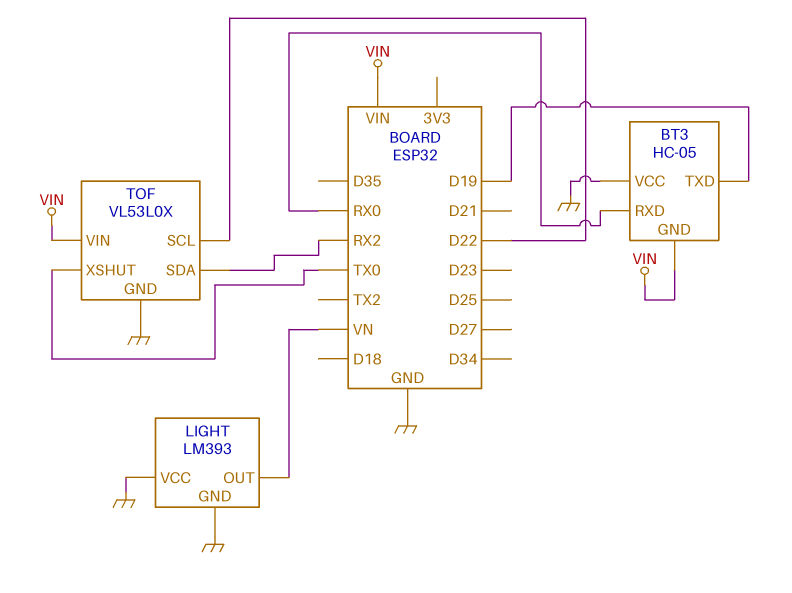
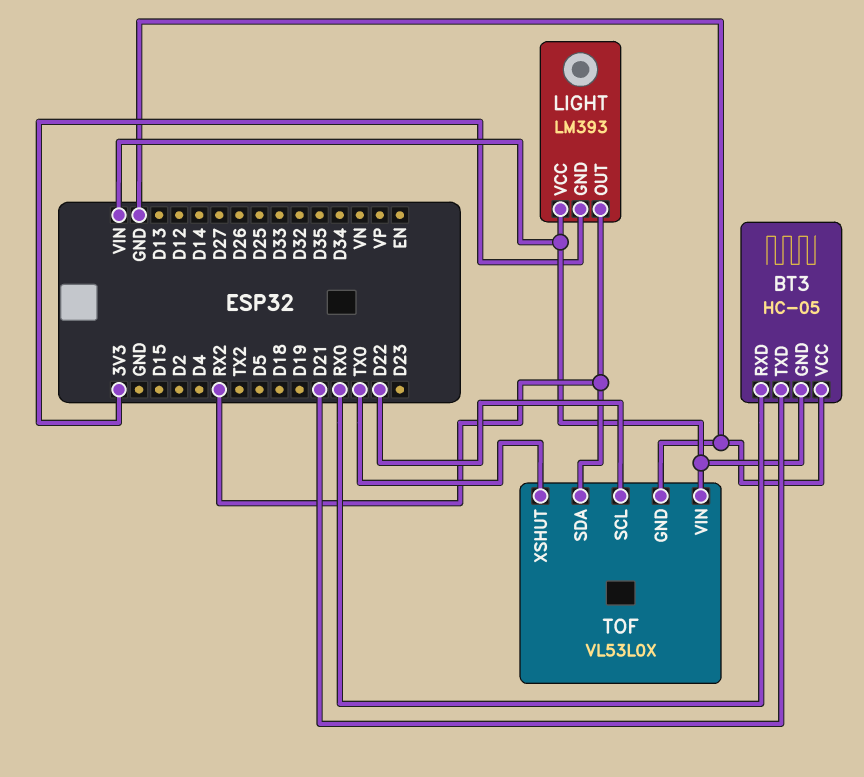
BT3 pin TXD: D19 -> D21
LIGHT pin GND: GND -> 3V3
LIGHT pin OUT: VN -> RX2
LIGHT pin VCC: GND -> VIN

